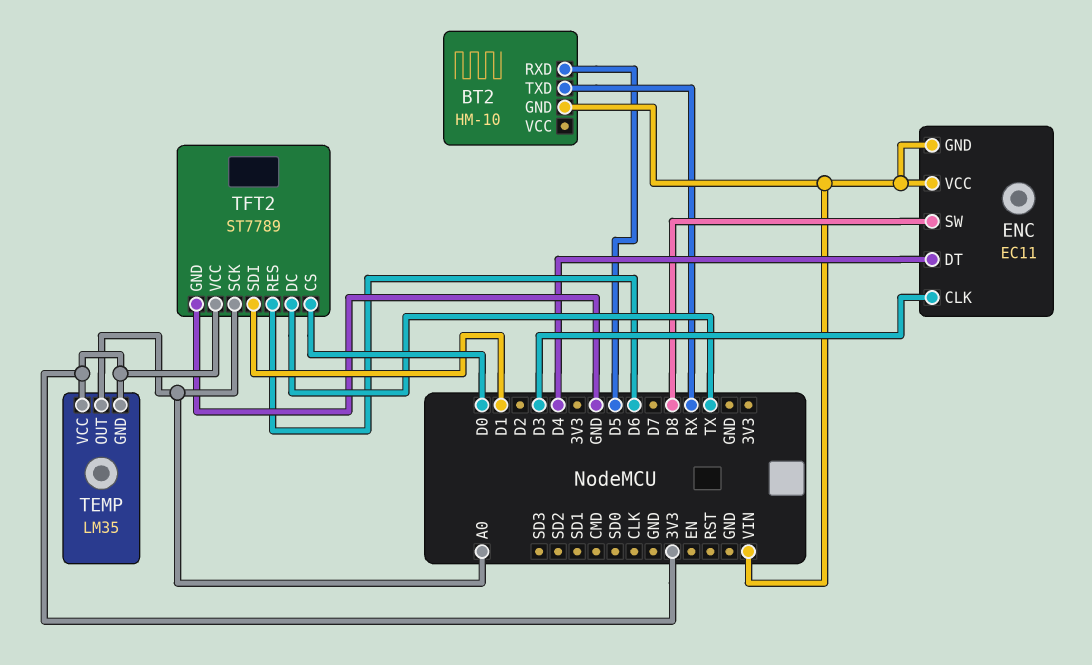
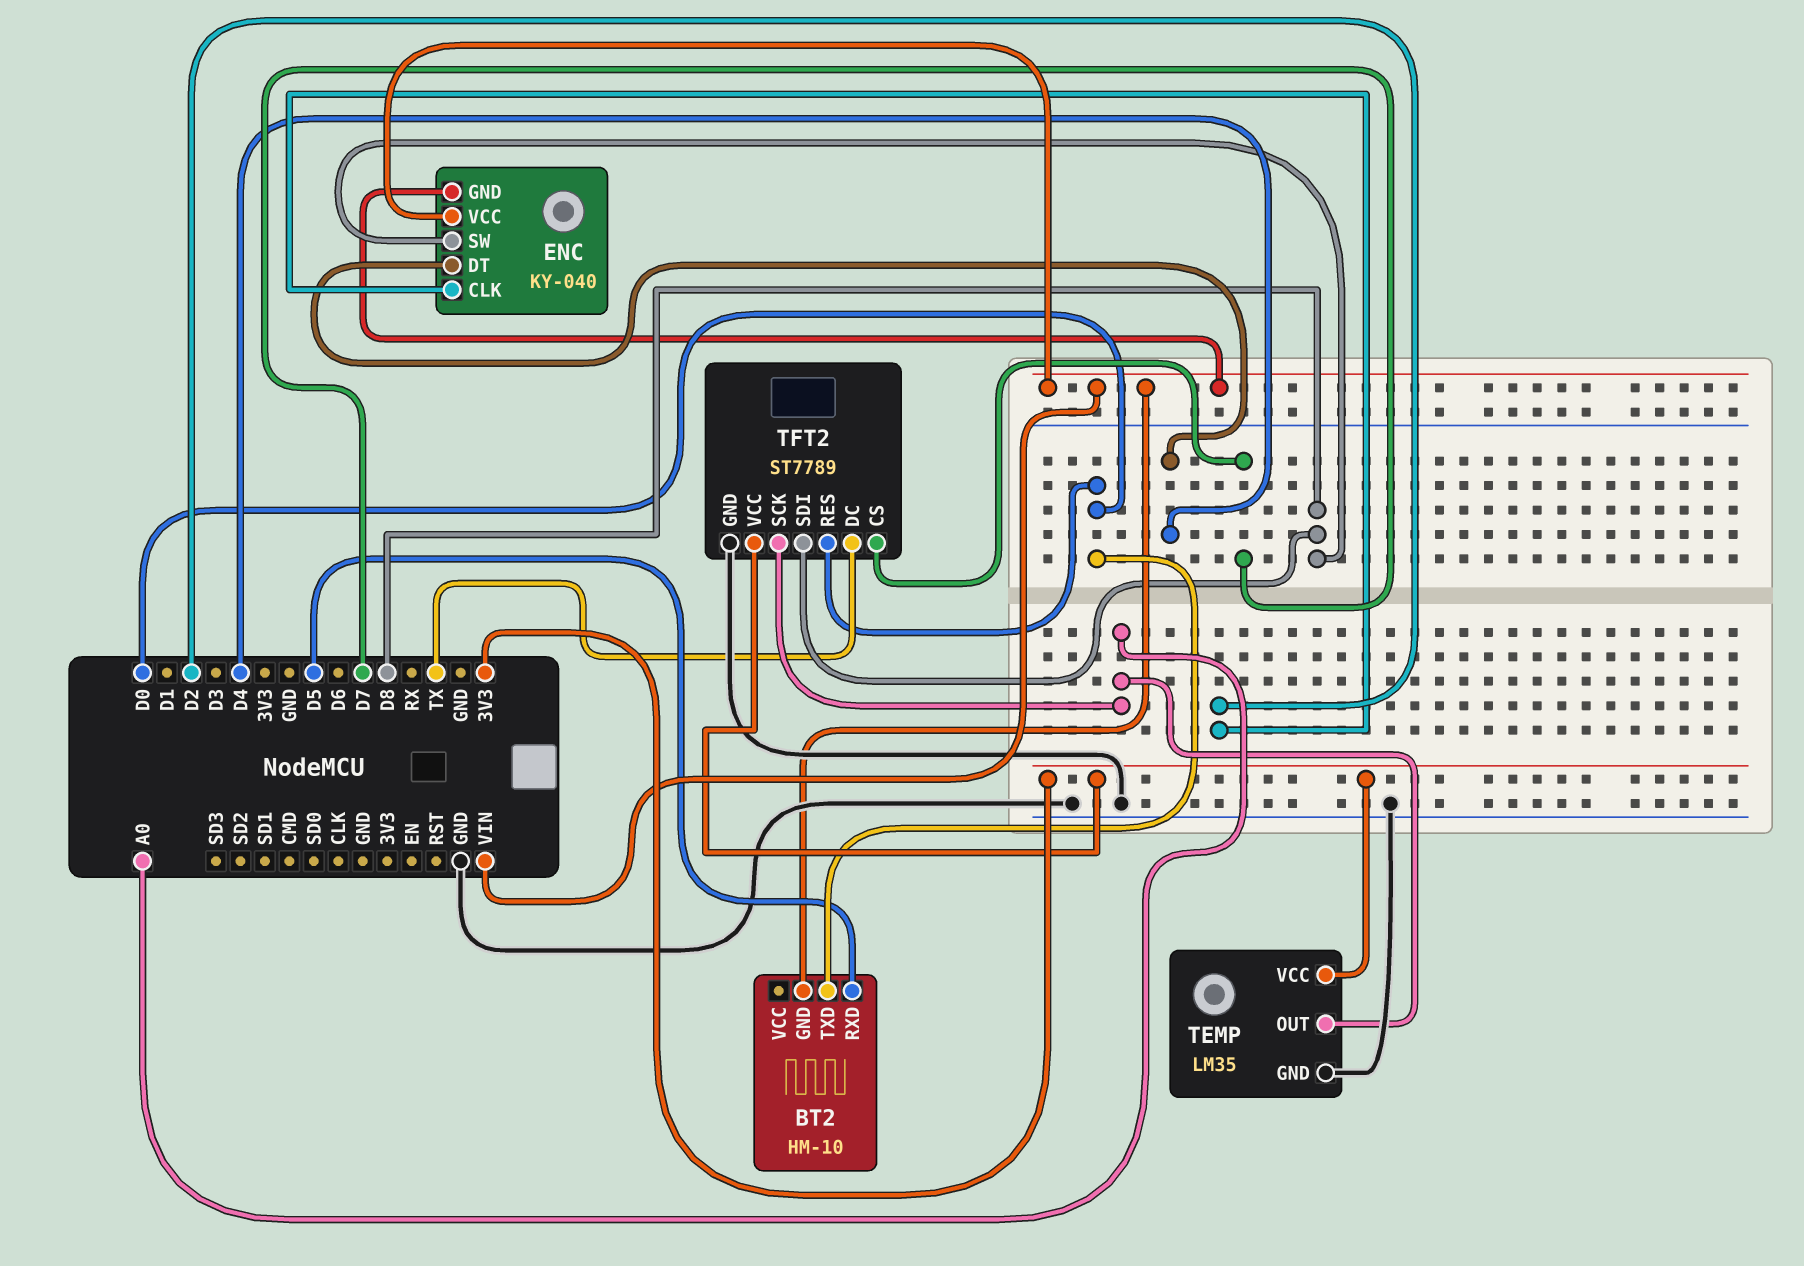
BT2 pin TXD: RX -> D0
ENC: EC11 -> KY-040
ENC pin CLK: D3 -> D2
TEMP pin GND: 3V3 -> GND
TFT2 pin CS: D0 -> D7
TFT2 pin RES: D6 -> D0
TFT2 pin SDI: D1 -> D8

